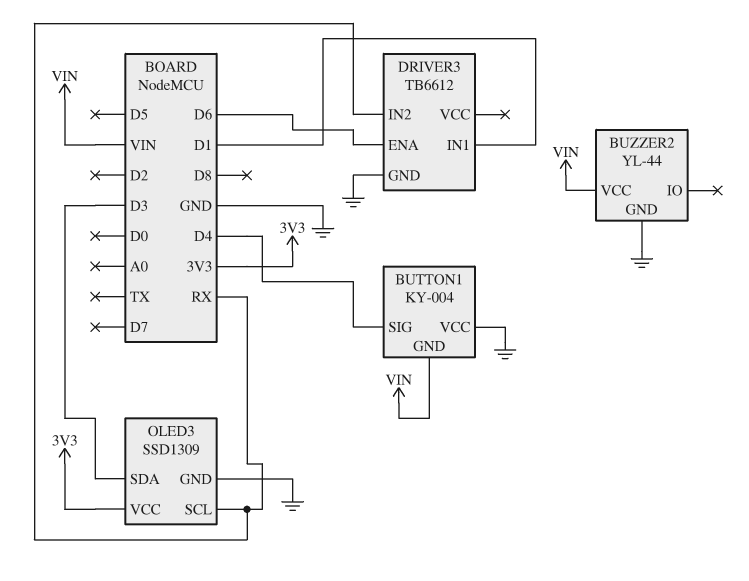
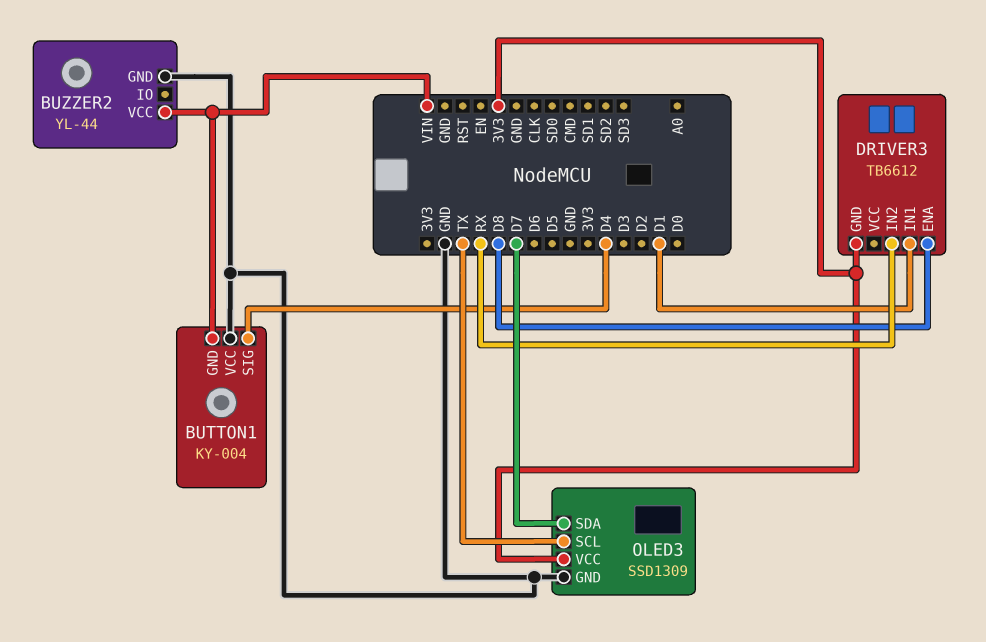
DRIVER3 pin ENA: D6 -> D8
DRIVER3 pin GND: GND -> 3V3
OLED3 pin SCL: RX -> TX
OLED3 pin SDA: D3 -> D7

